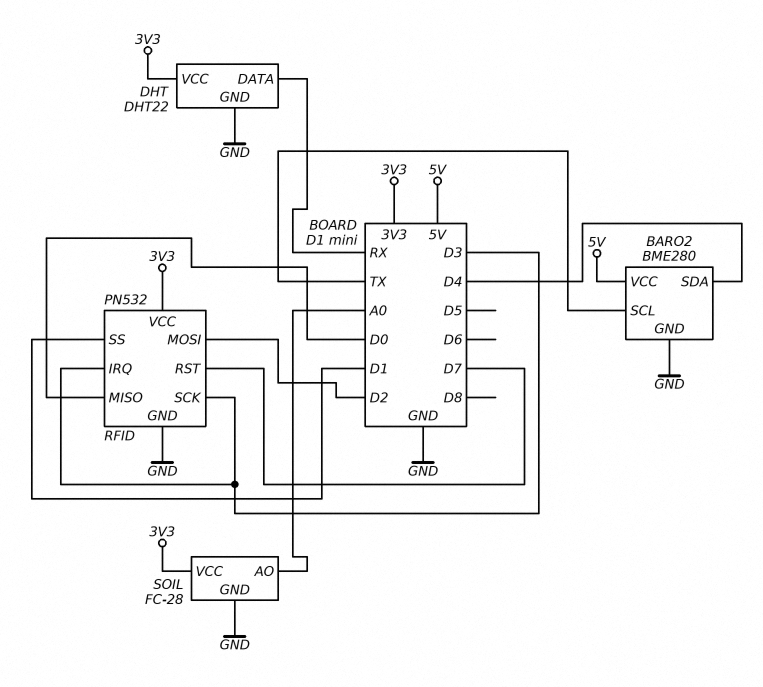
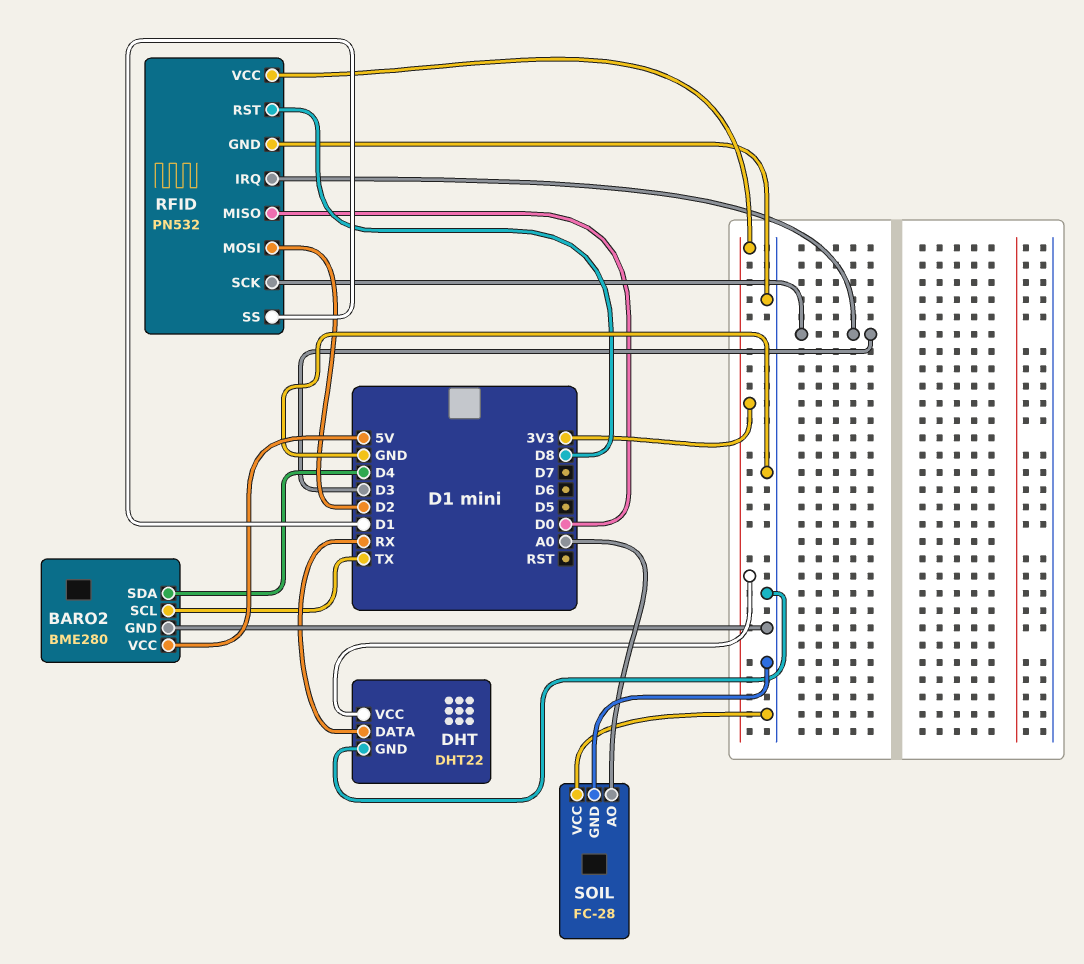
RFID pin RST: D7 -> D8
SOIL pin VCC: 3V3 -> GND

